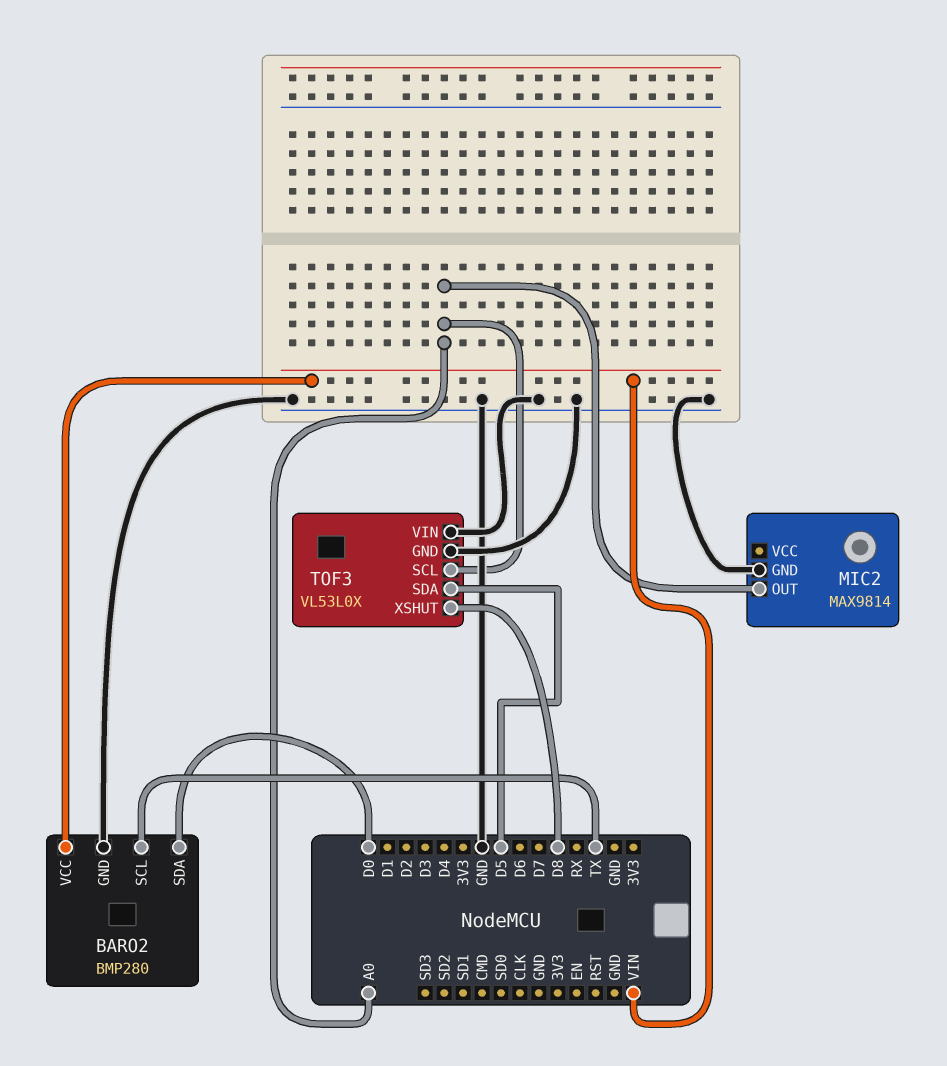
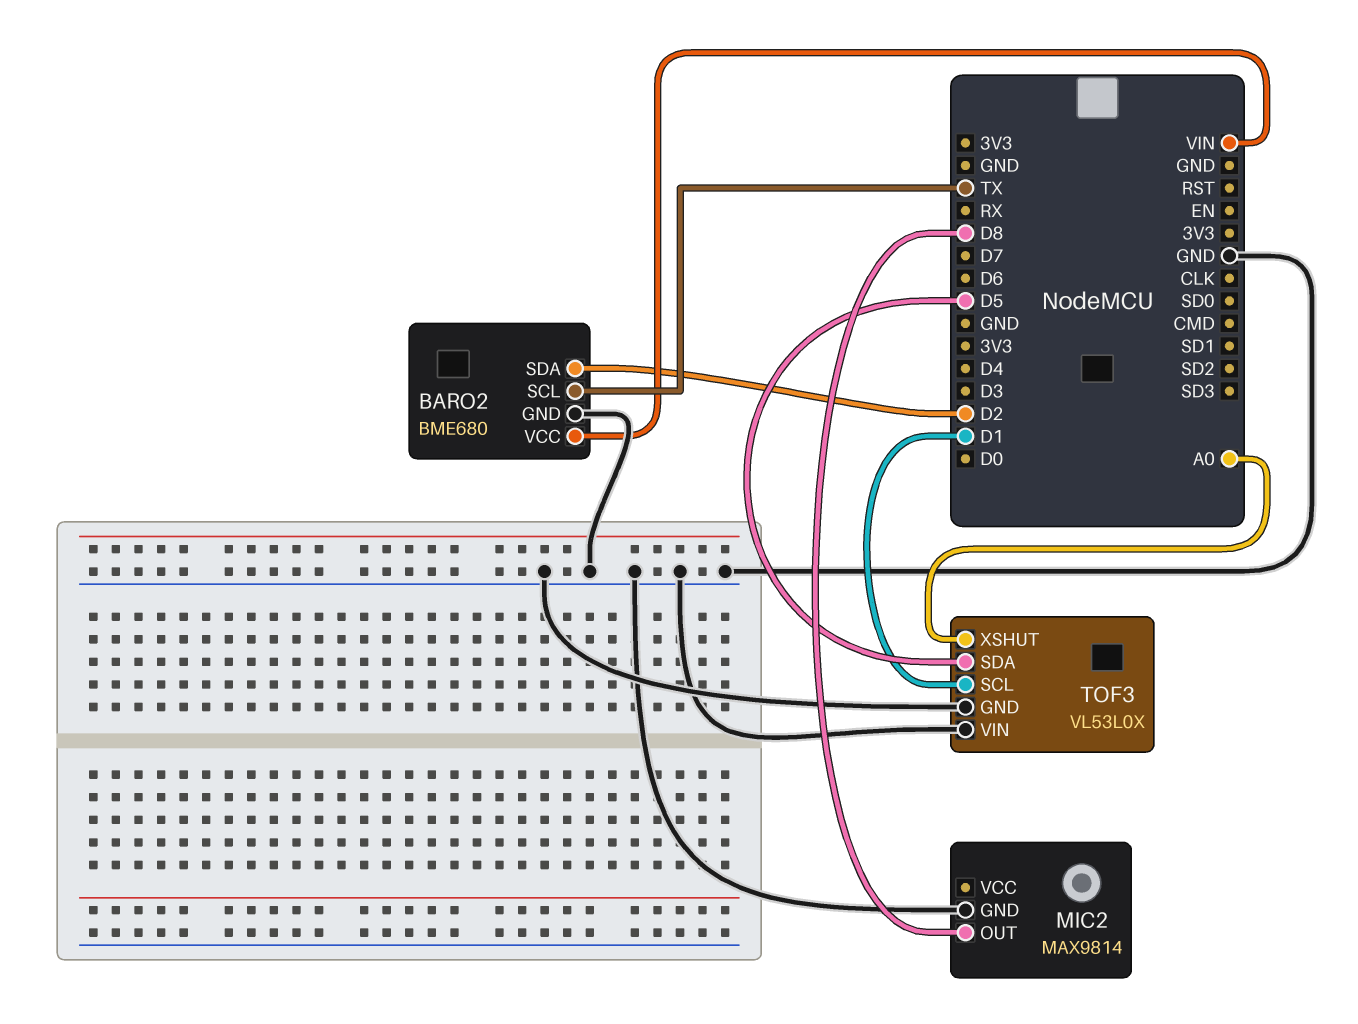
BARO2: BMP280 -> BME680
BARO2 pin SDA: D0 -> D2
MIC2 pin OUT: A0 -> D8
TOF3 pin SCL: A0 -> D1
TOF3 pin XSHUT: D8 -> A0

